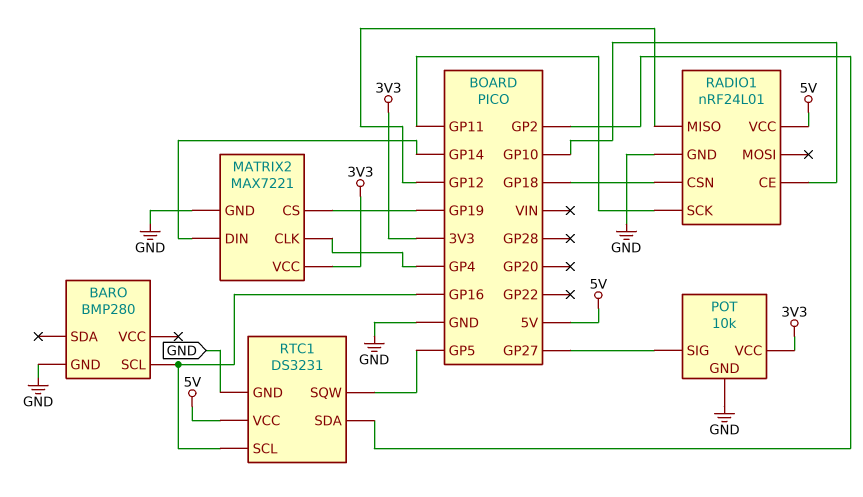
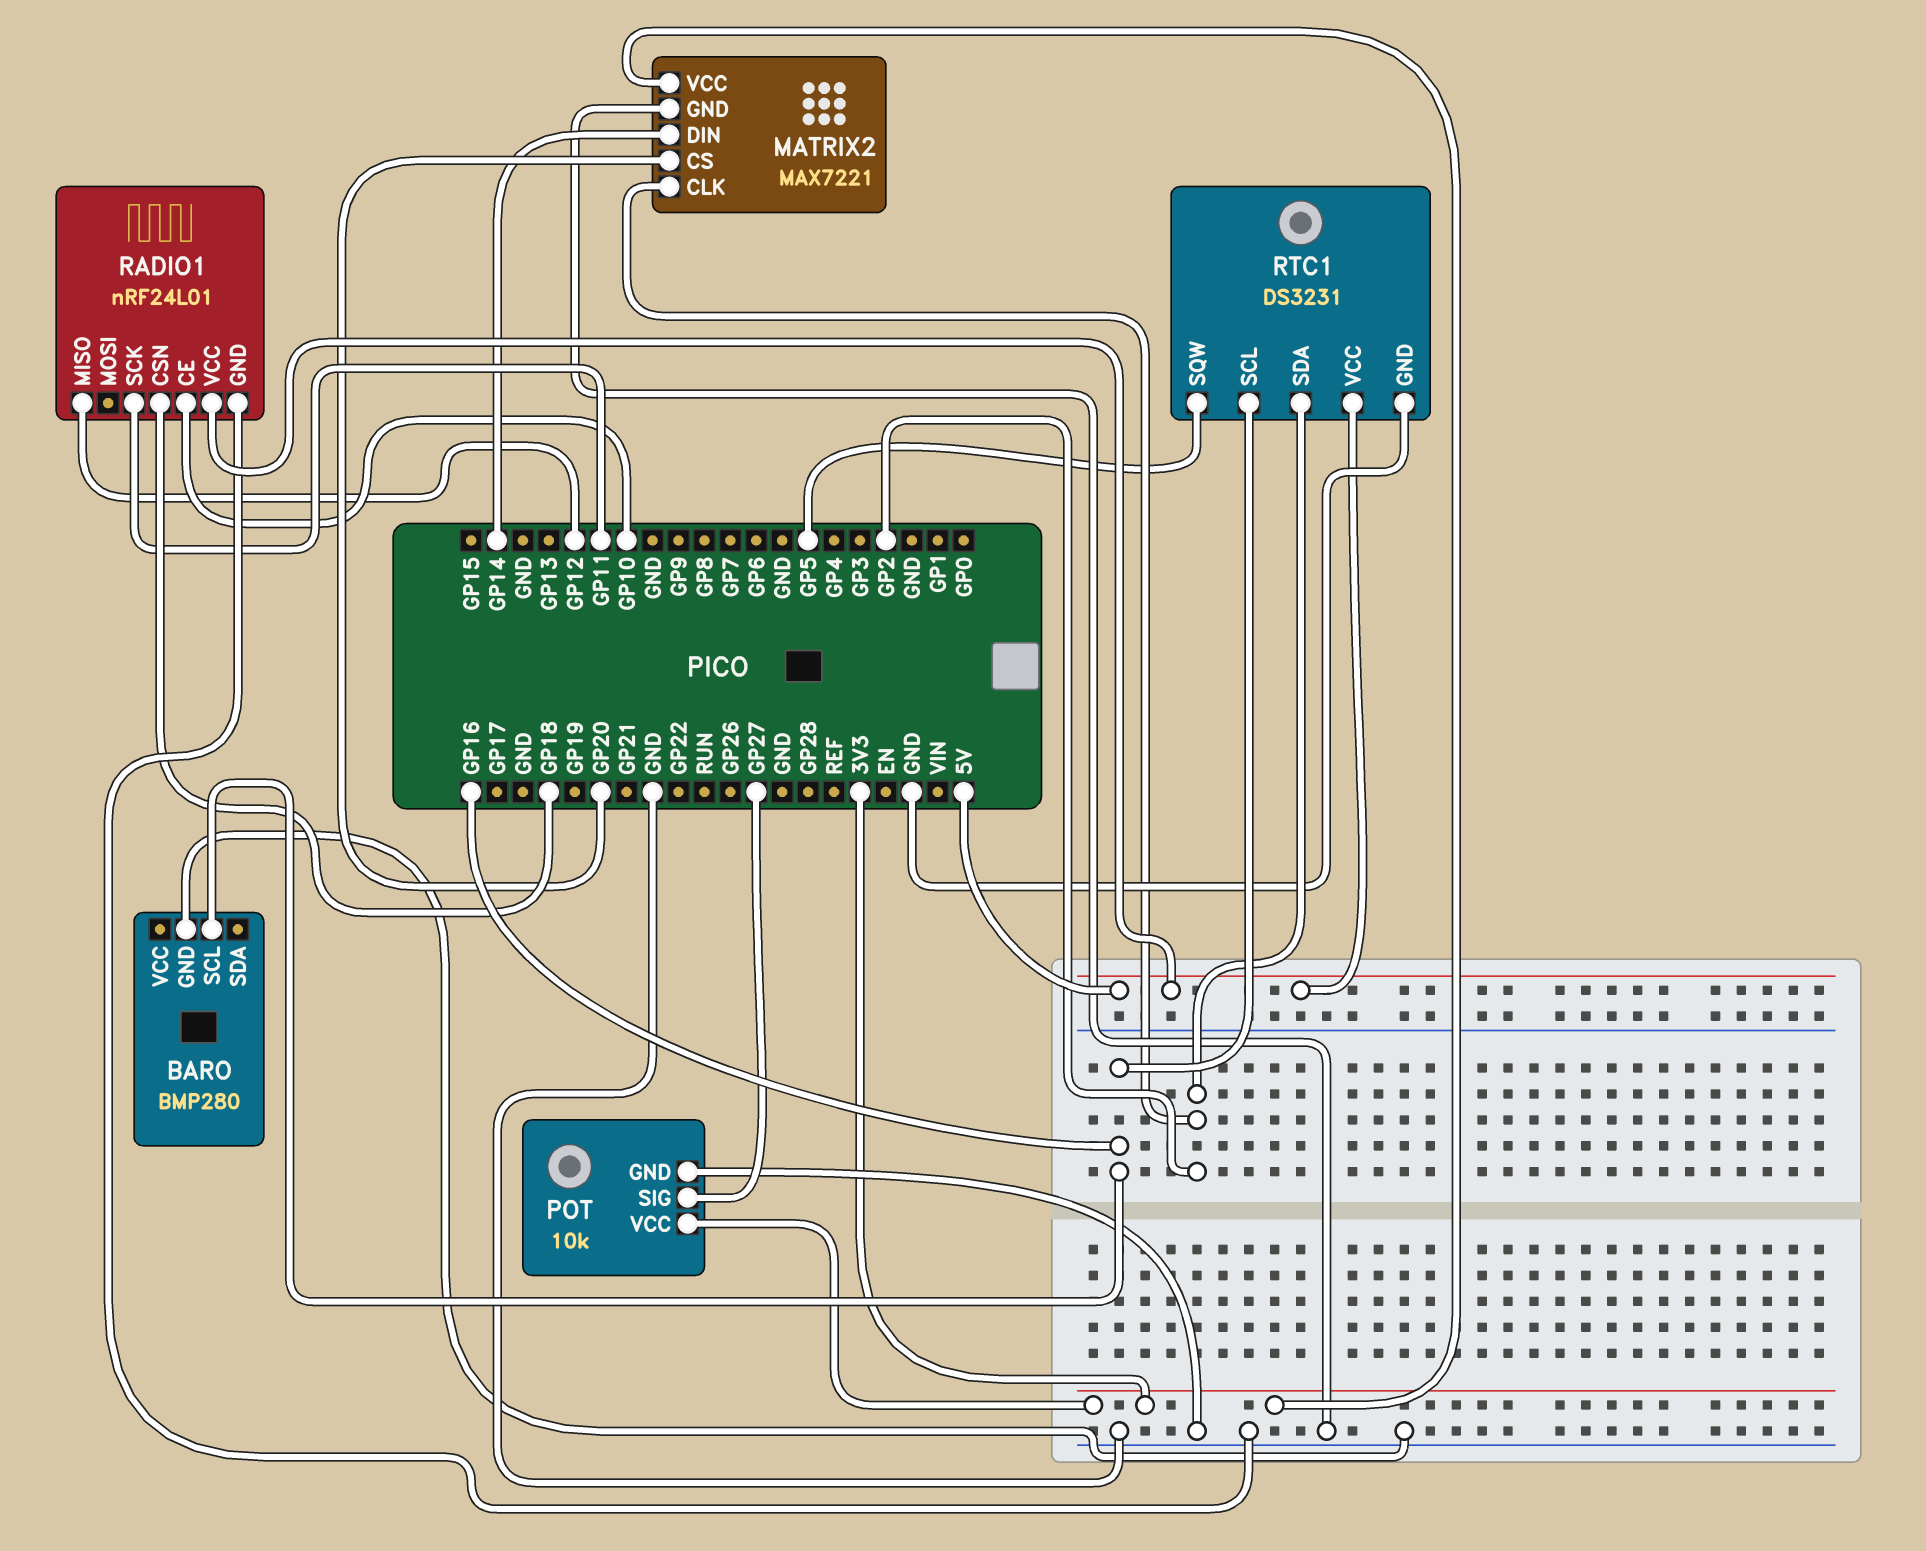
MATRIX2 pin CLK: GP4 -> GP2
MATRIX2 pin CS: GP19 -> GP20

